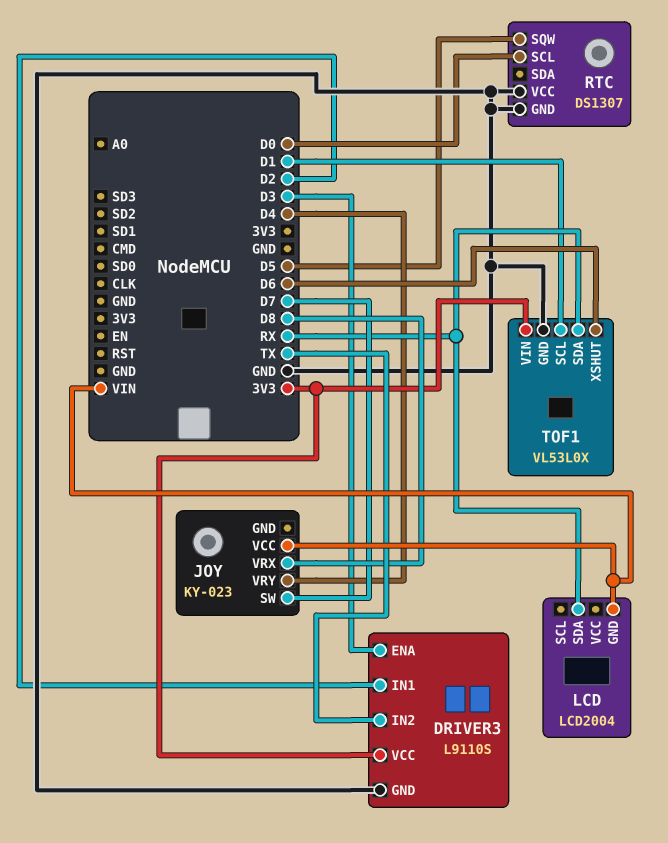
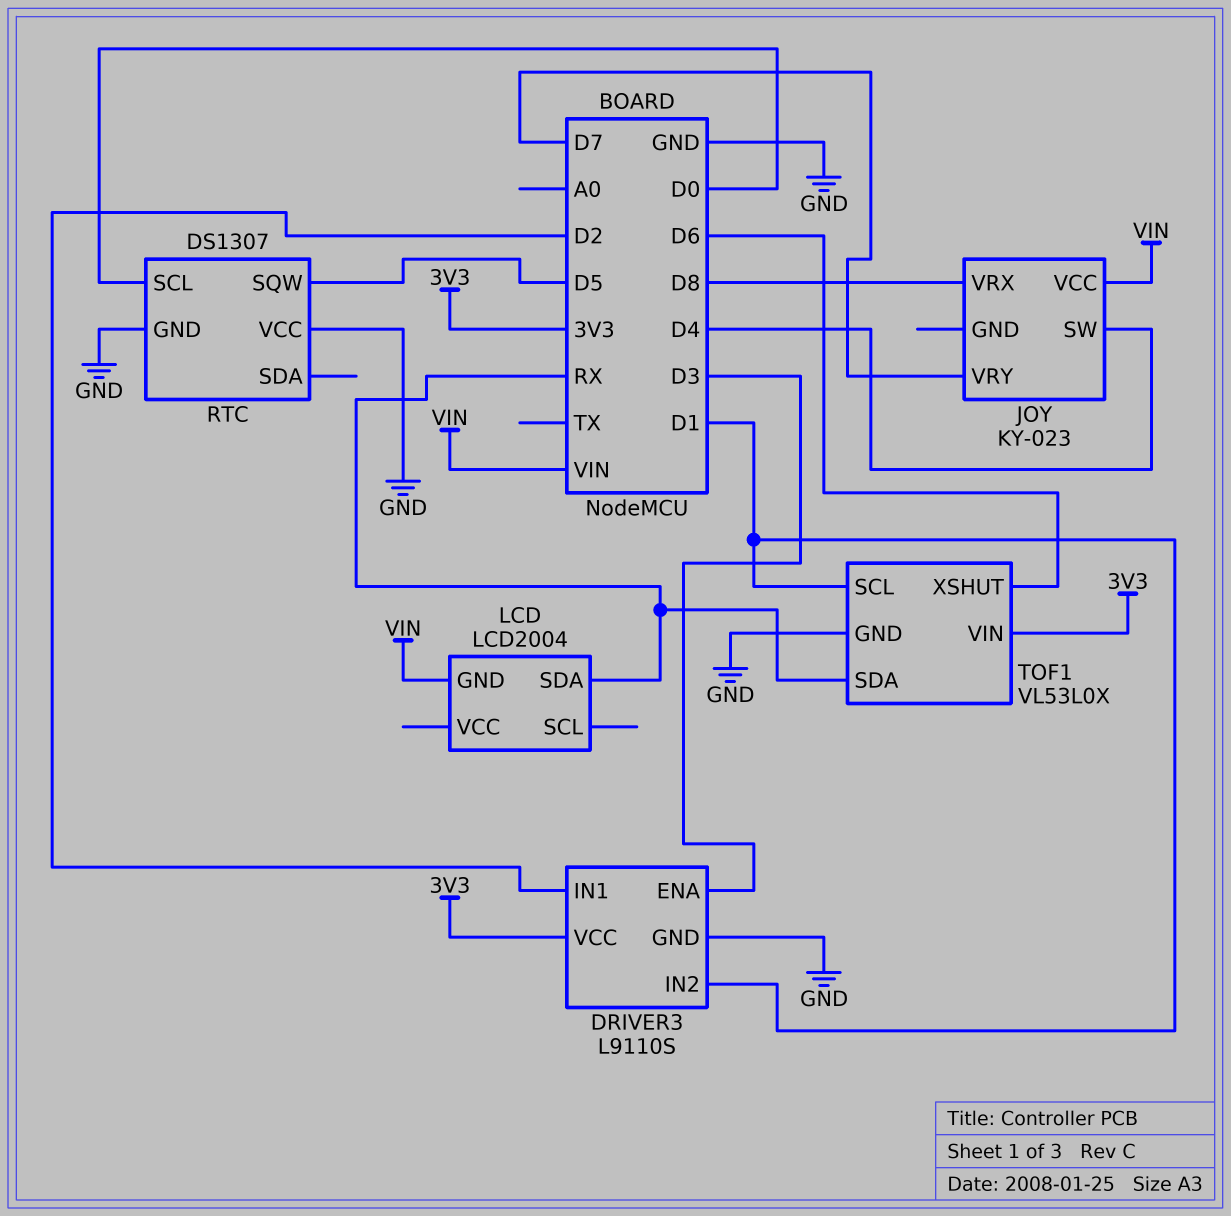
DRIVER3 pin IN2: TX -> D1
JOY pin SW: D7 -> D4
JOY pin VRY: D4 -> D7

